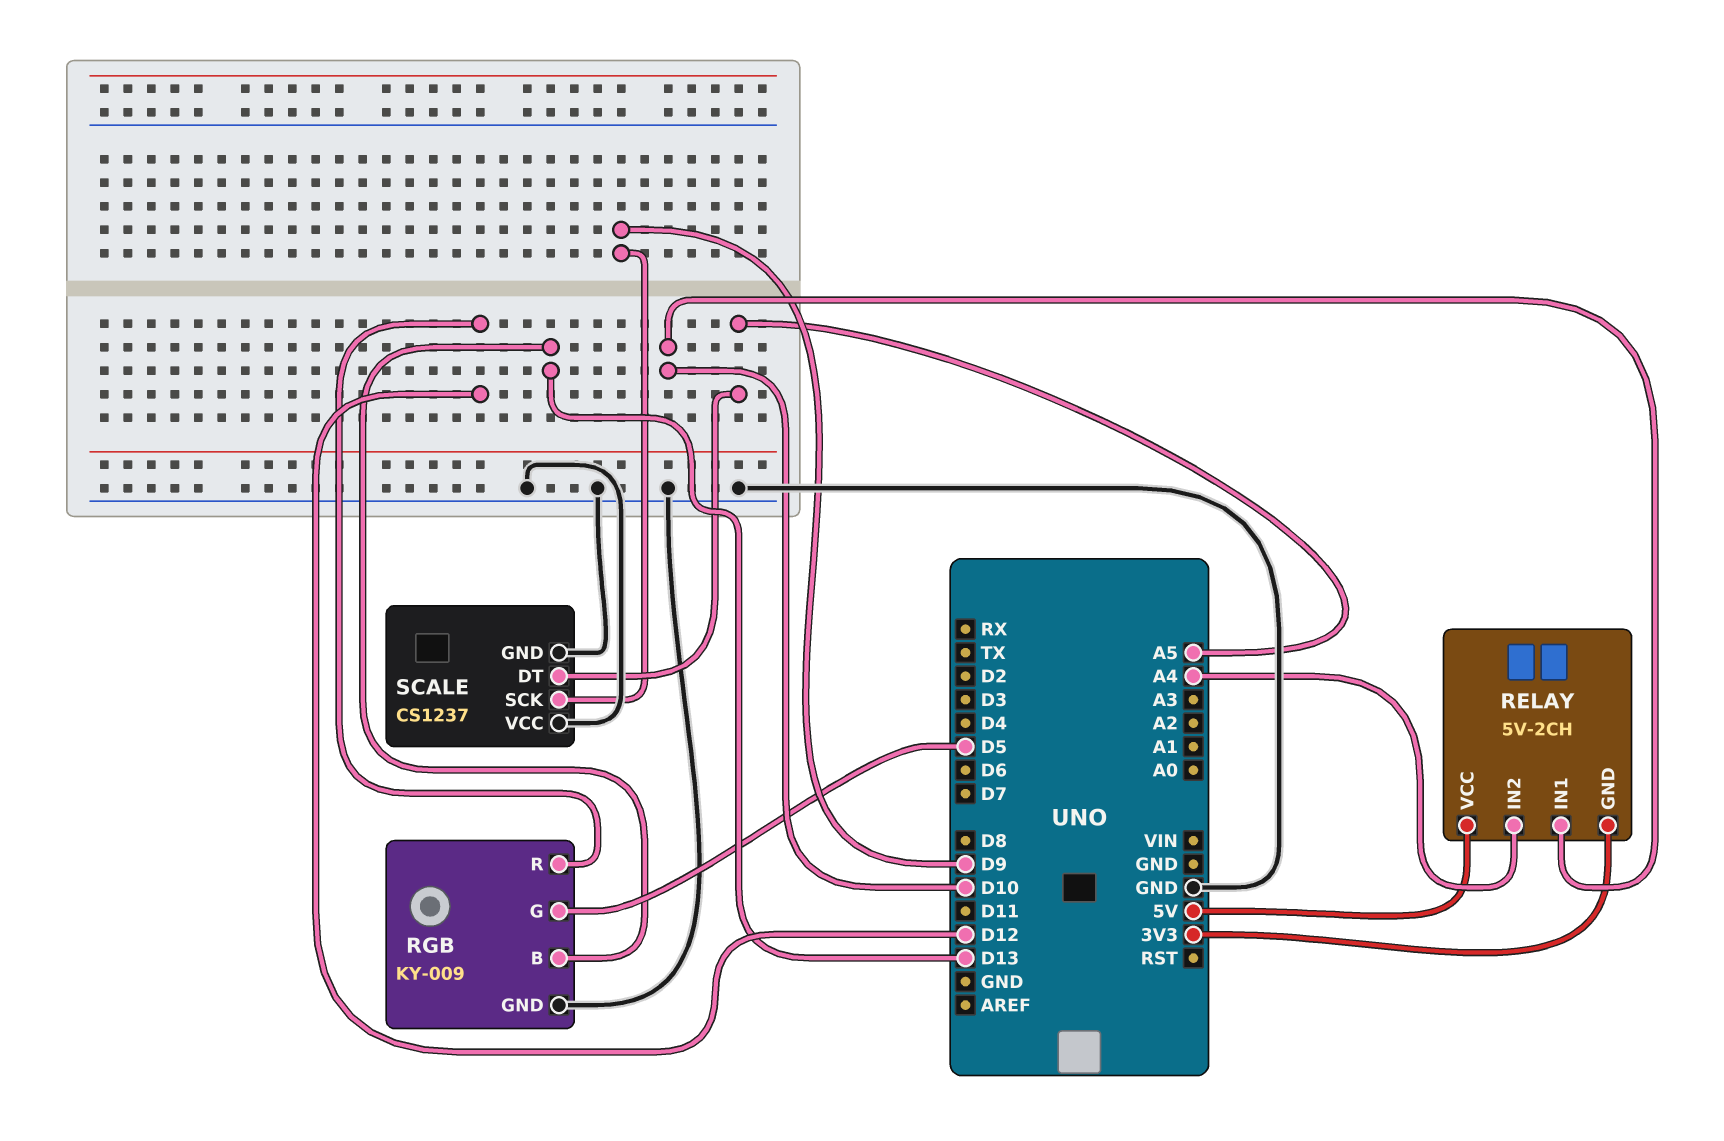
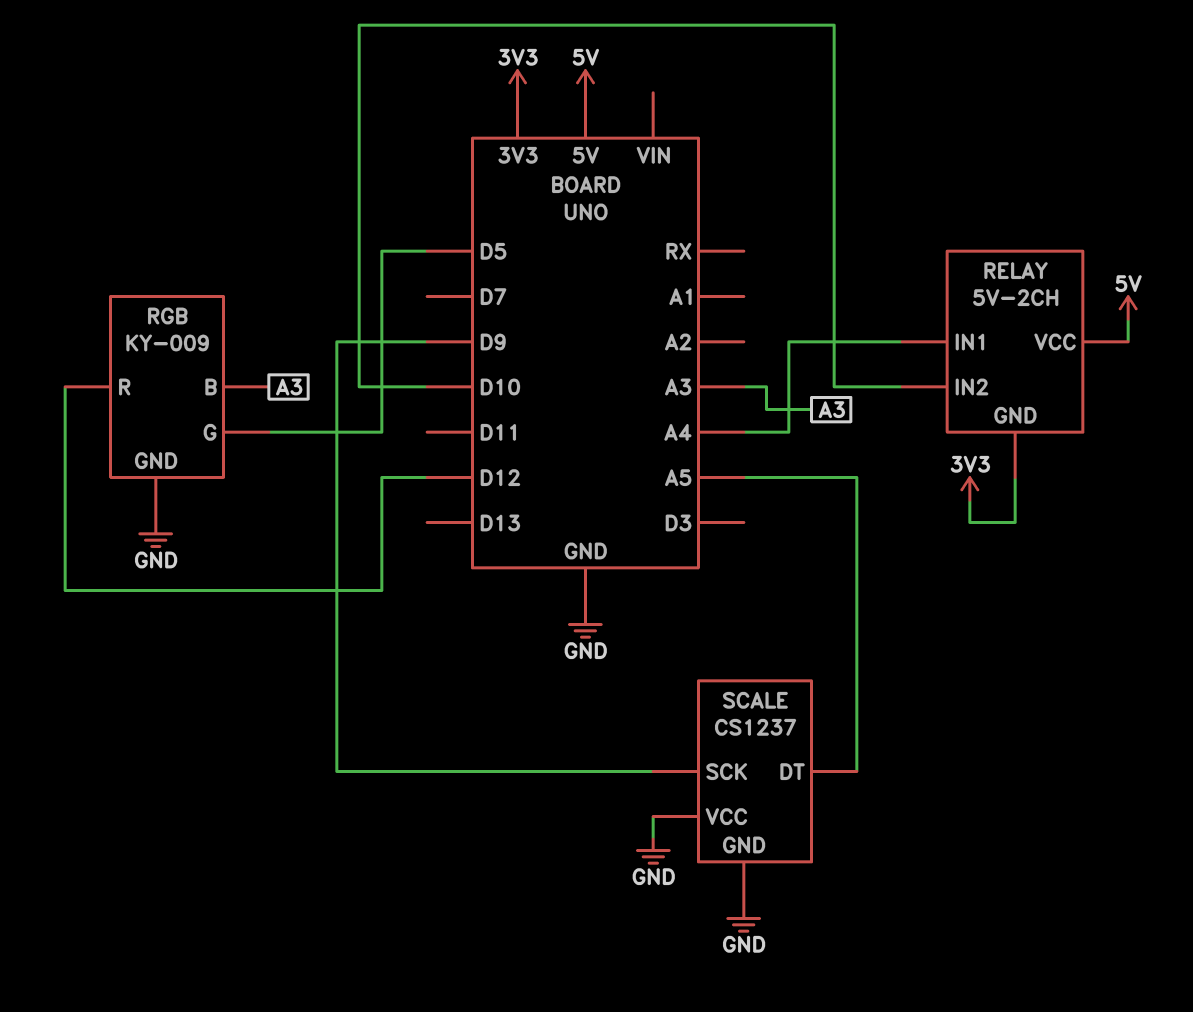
RELAY pin IN1: D10 -> A4
RELAY pin IN2: A4 -> D10
RGB pin B: D13 -> A3

